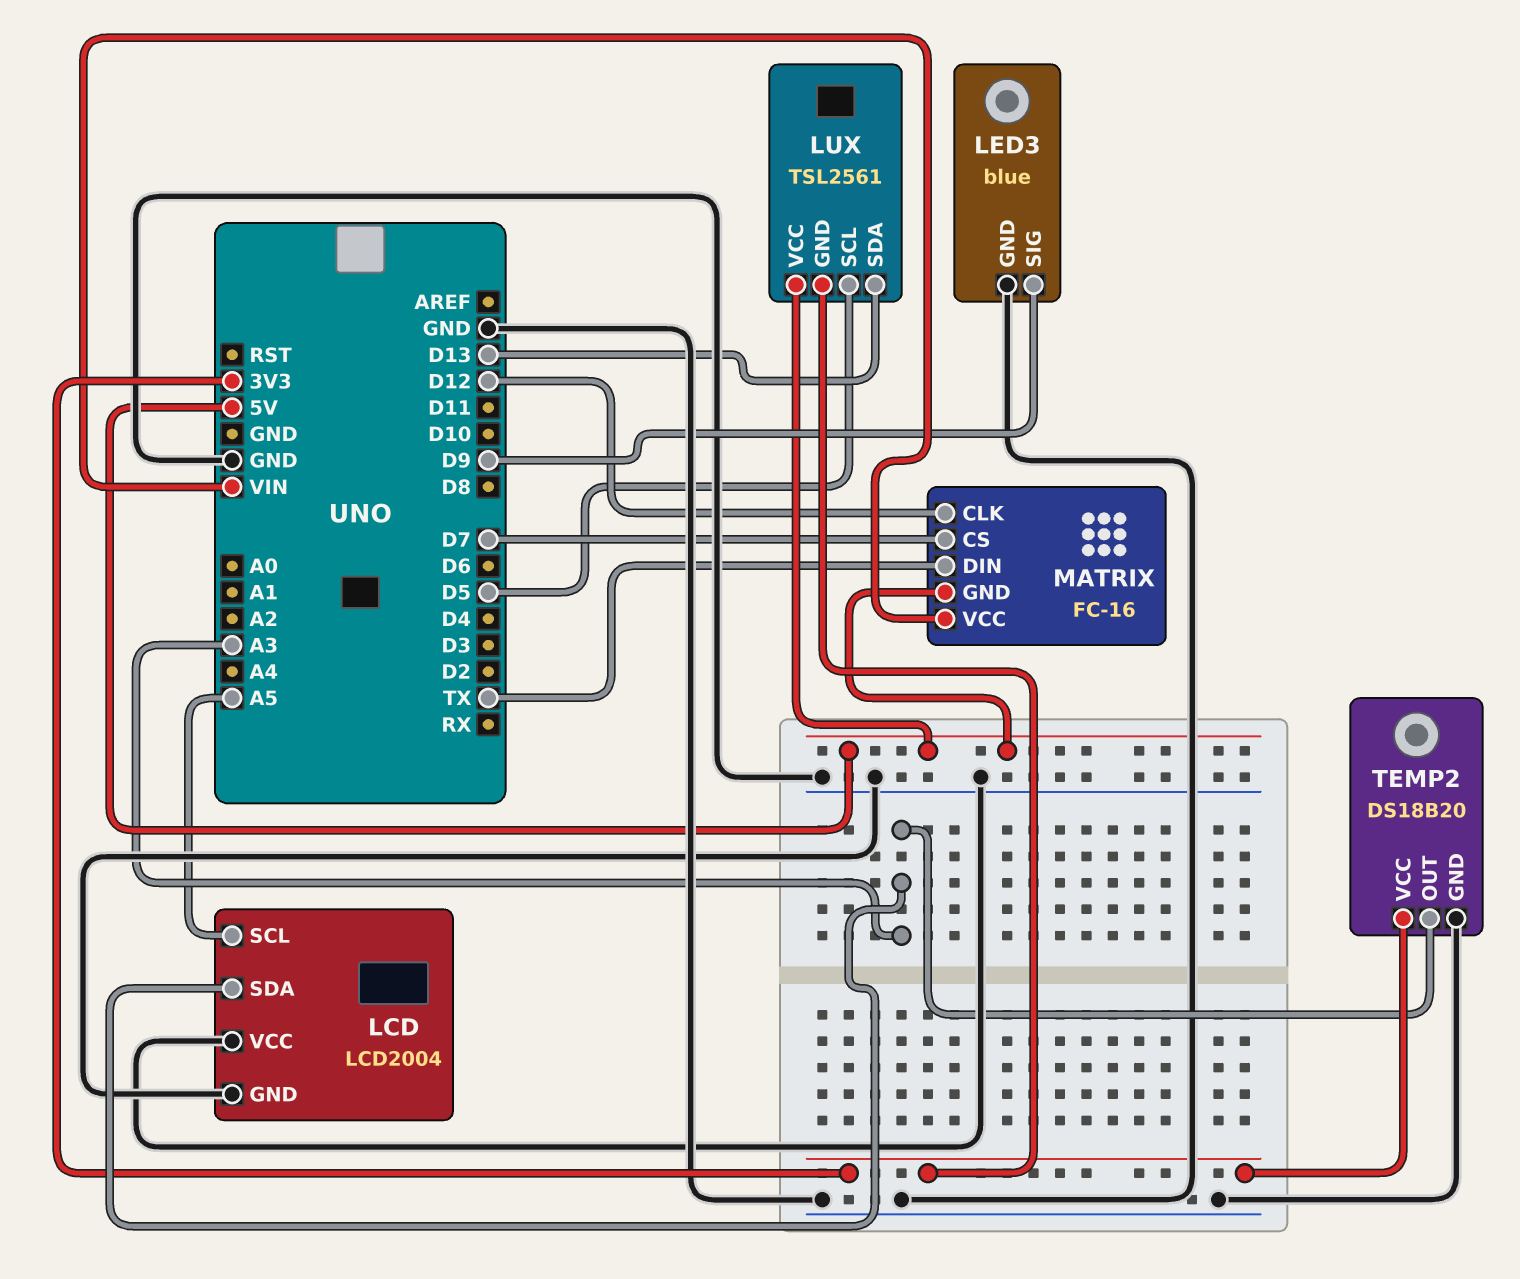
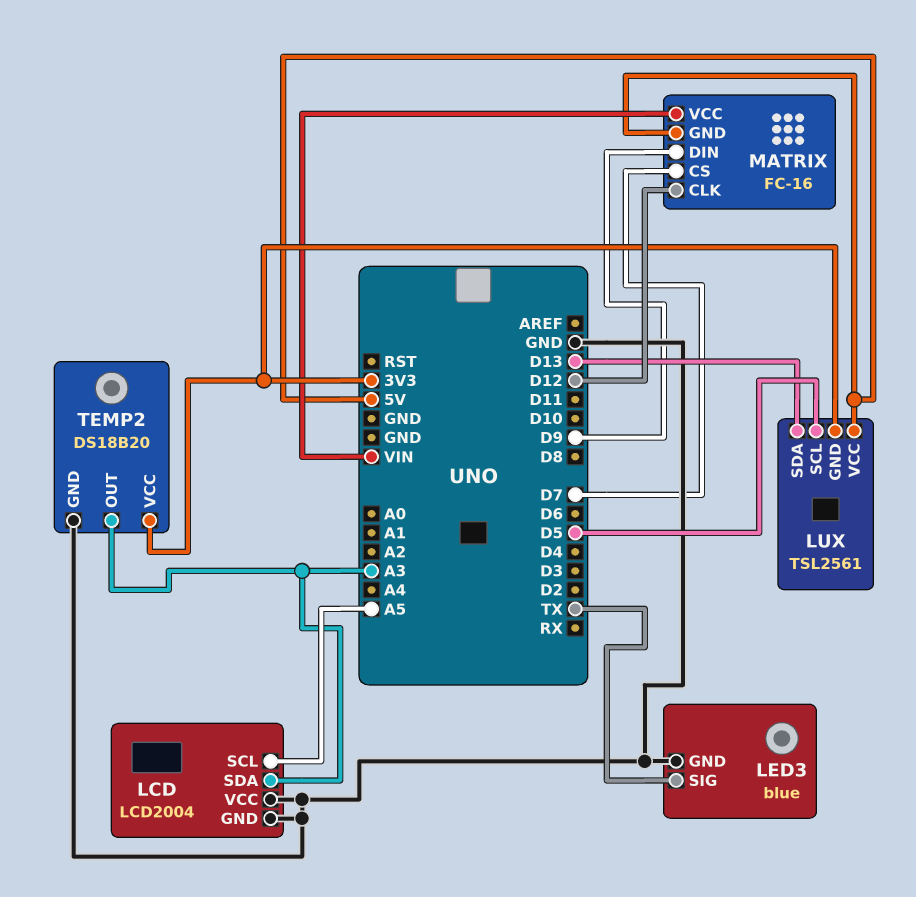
LED3 pin SIG: D9 -> TX
MATRIX pin DIN: TX -> D9

